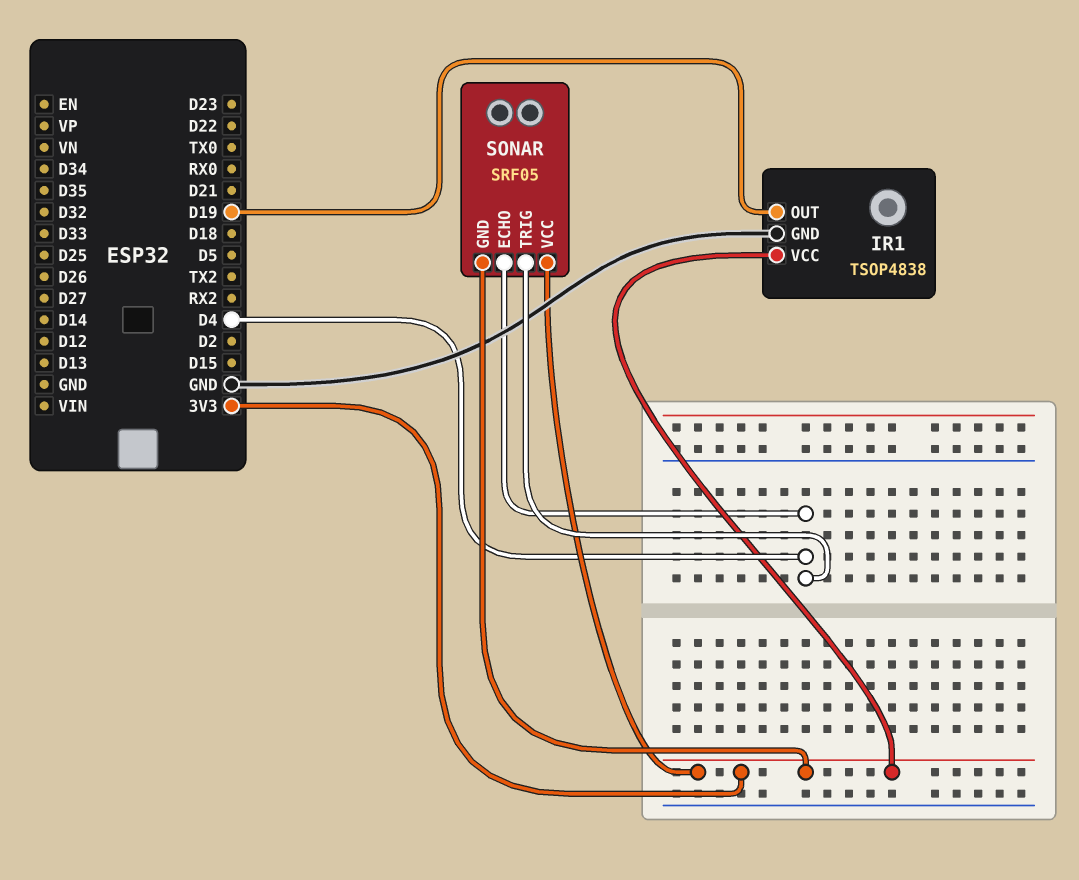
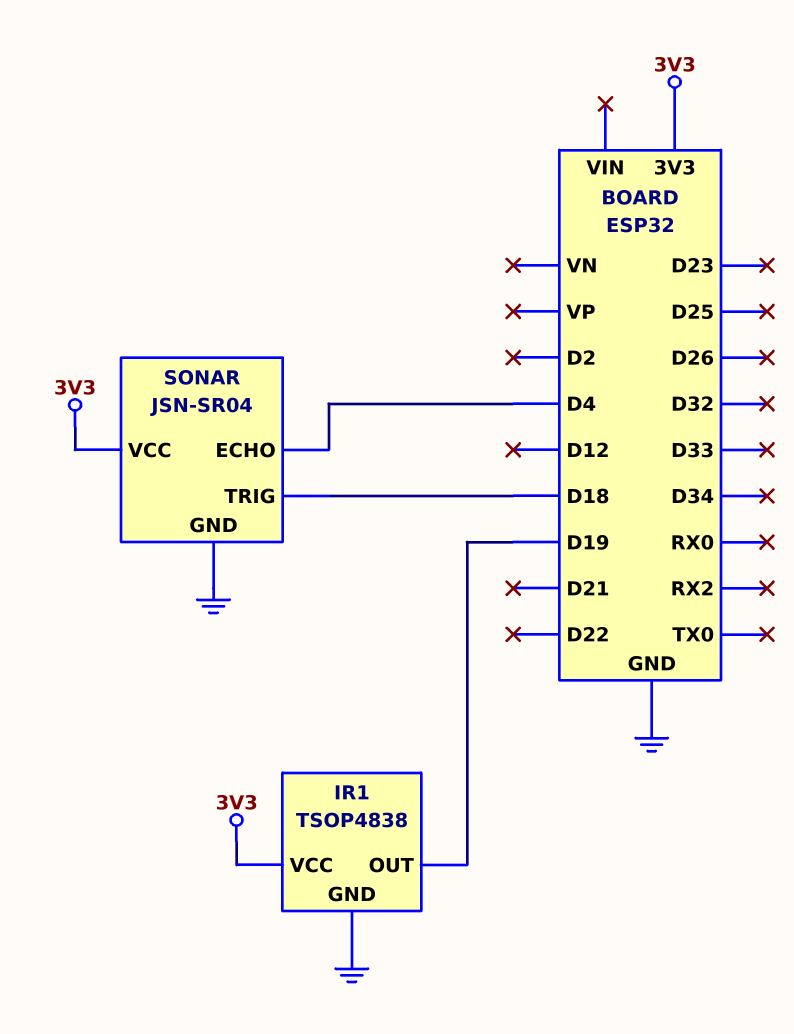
SONAR: SRF05 -> JSN-SR04
SONAR pin GND: 3V3 -> GND
SONAR pin TRIG: D4 -> D18

